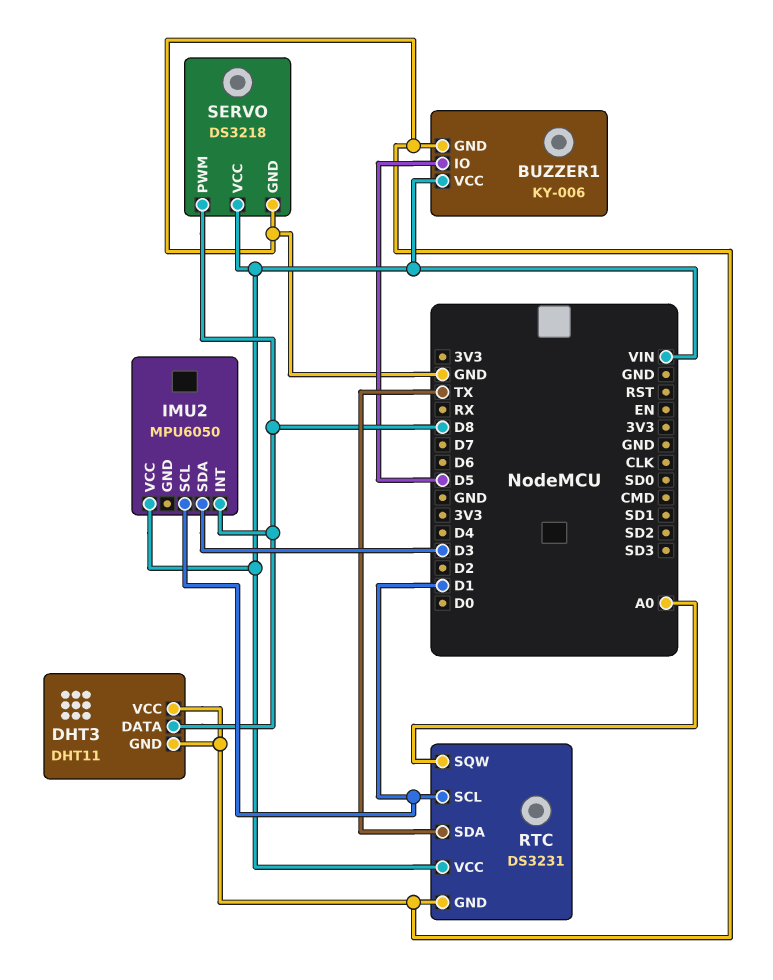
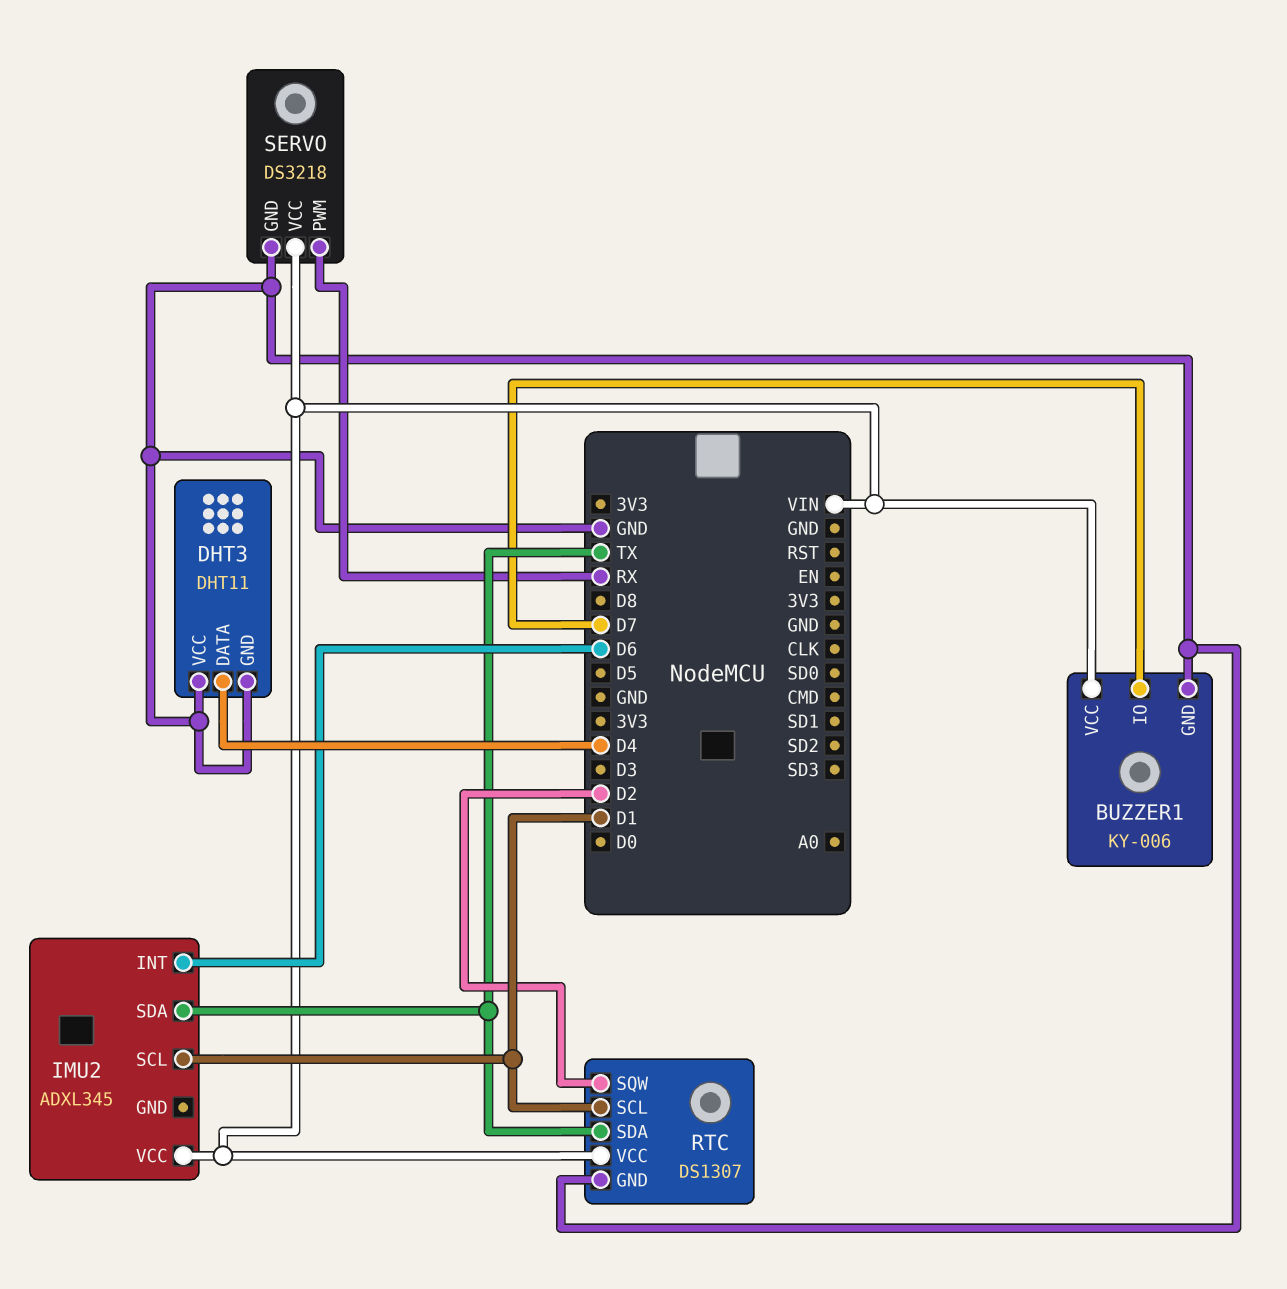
BUZZER1 pin IO: D5 -> D7
DHT3 pin DATA: D8 -> D4
IMU2: MPU6050 -> ADXL345
IMU2 pin INT: D8 -> D6
IMU2 pin SDA: D3 -> TX
RTC: DS3231 -> DS1307
RTC pin SQW: A0 -> D2
SERVO pin PWM: D8 -> RX

